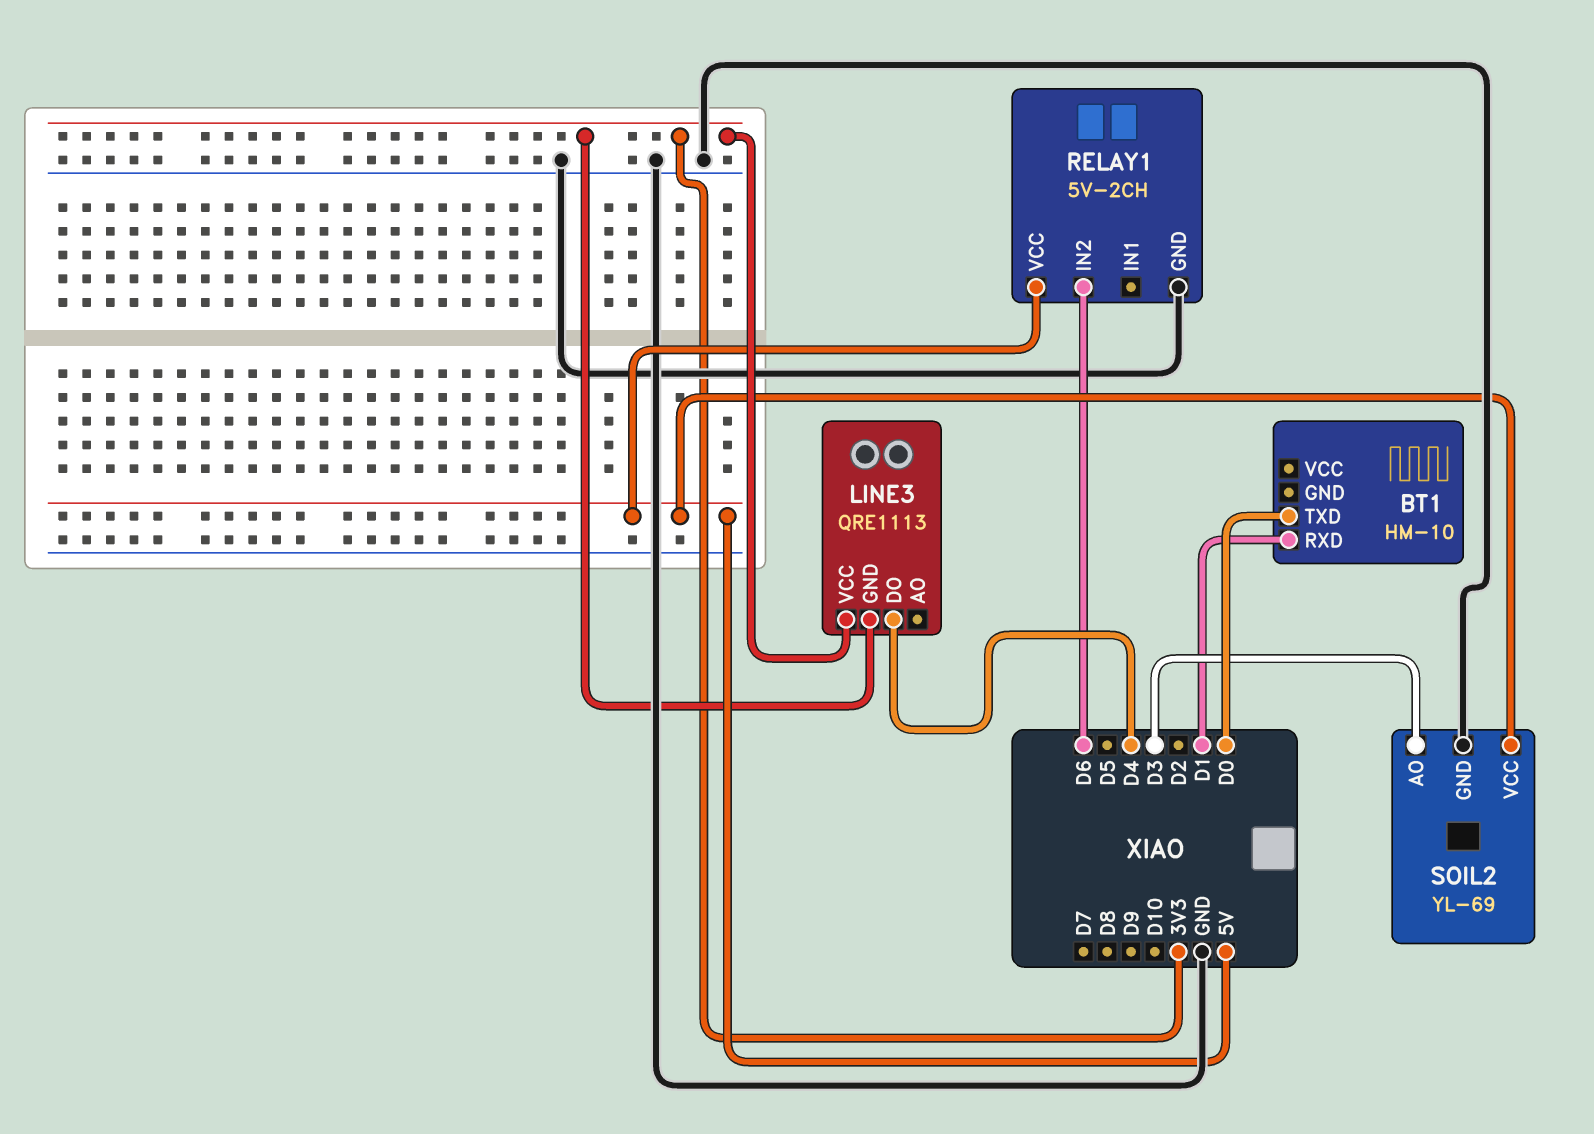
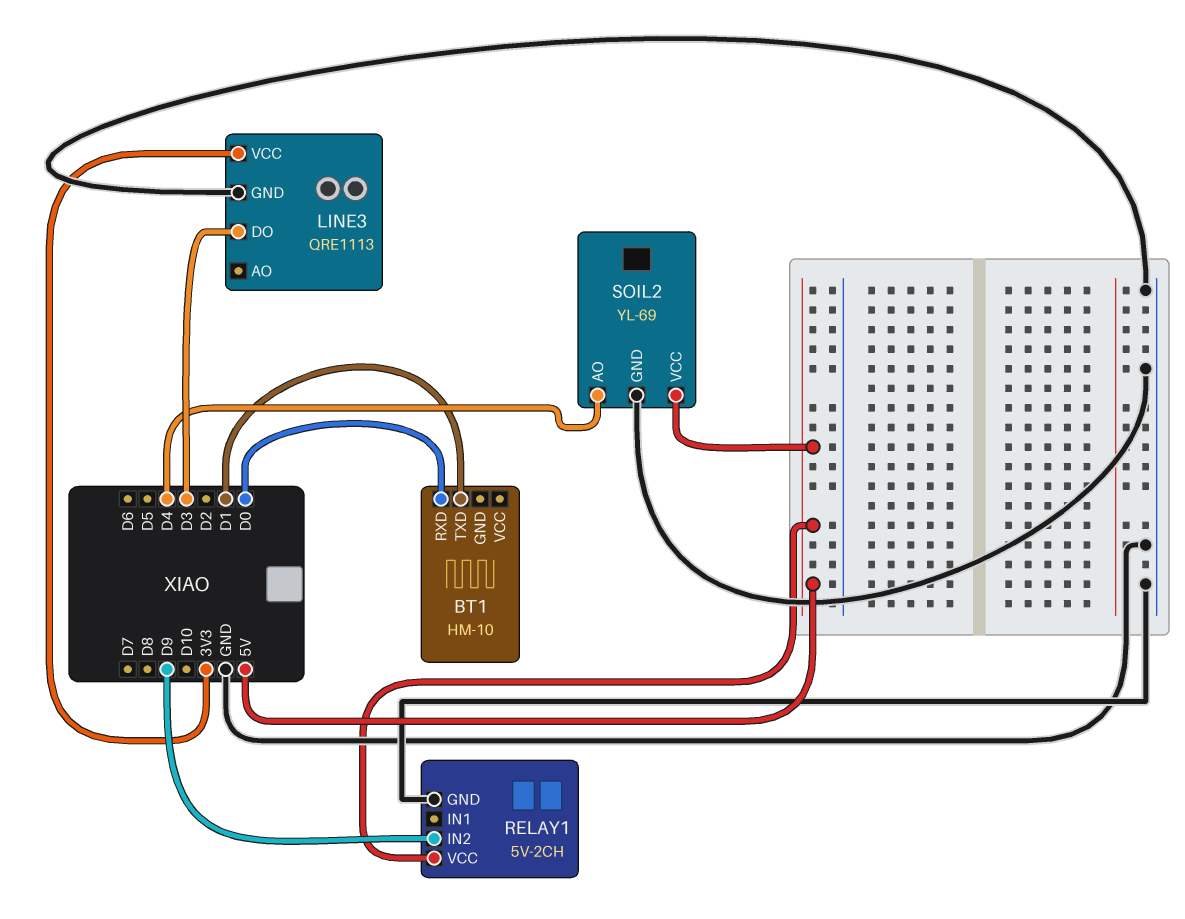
BT1 pin RXD: D1 -> D0
BT1 pin TXD: D0 -> D1
LINE3 pin DO: D4 -> D3
LINE3 pin GND: 3V3 -> GND
RELAY1 pin IN2: D6 -> D9
SOIL2 pin AO: D3 -> D4

